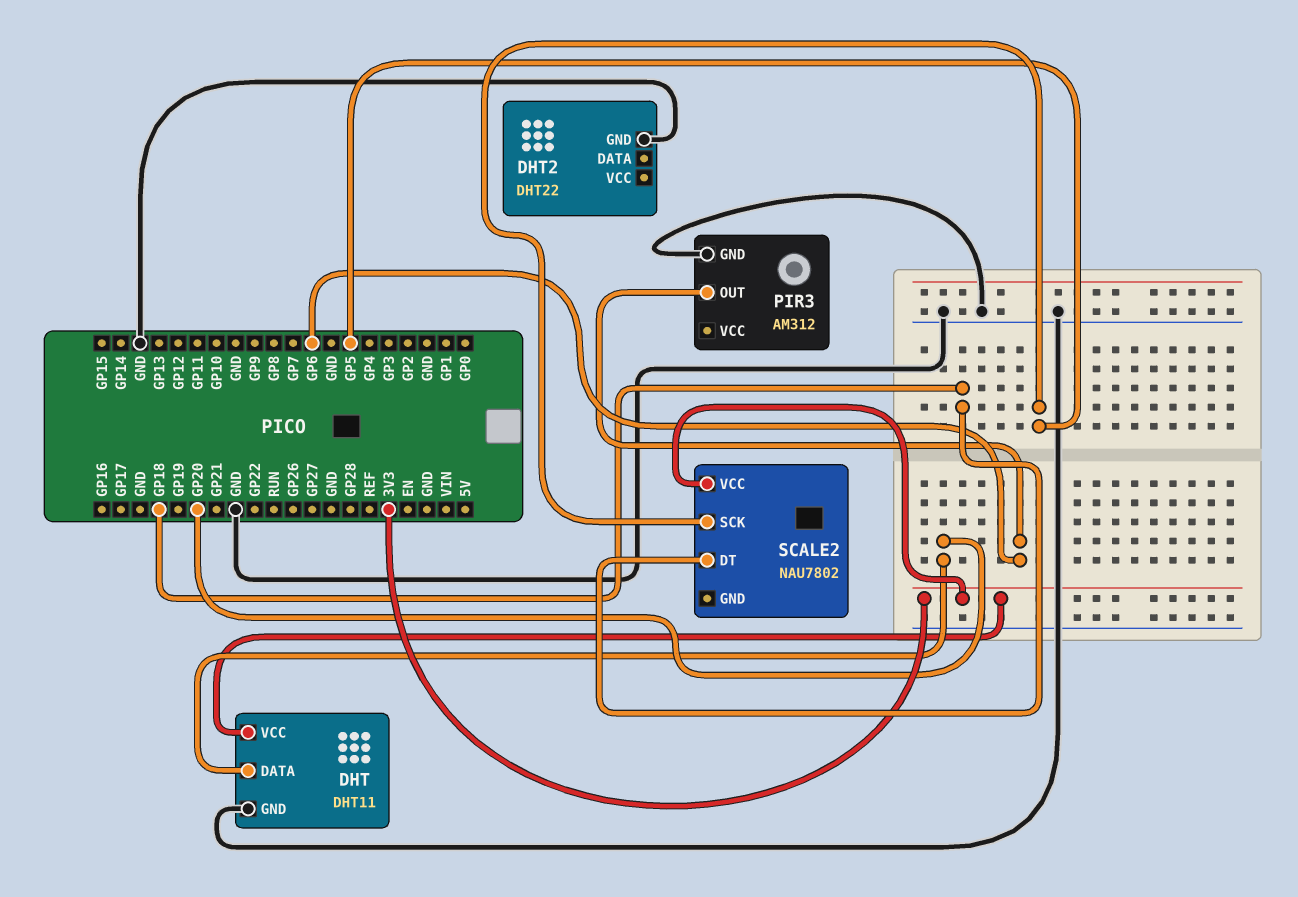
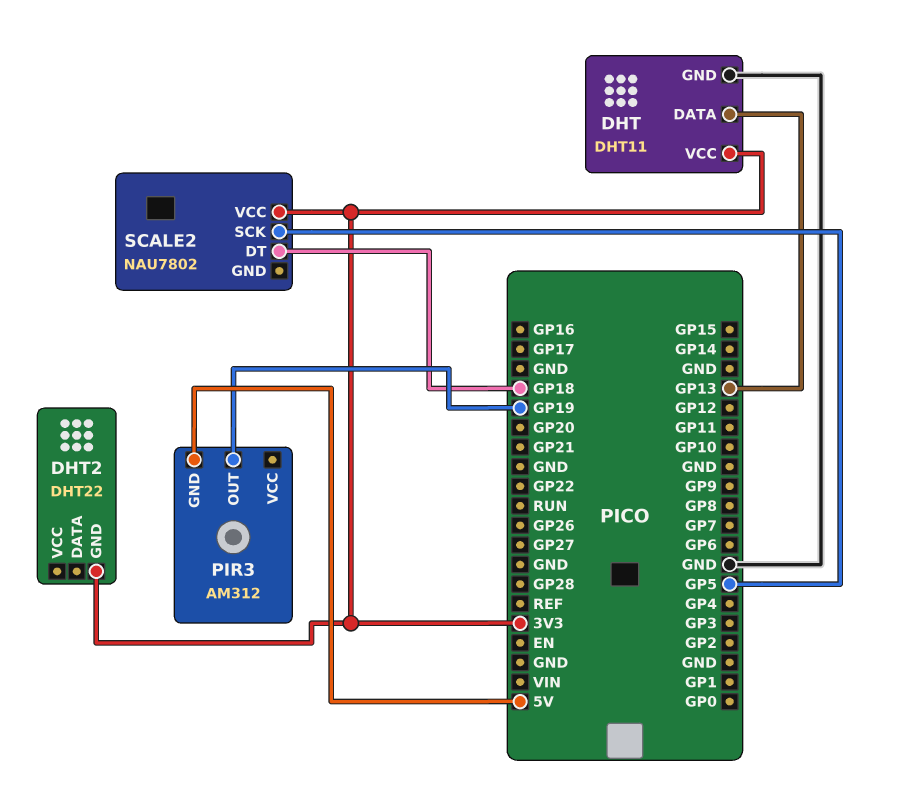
DHT pin DATA: GP20 -> GP13
DHT2 pin GND: GND -> 3V3
PIR3 pin GND: GND -> 5V
PIR3 pin OUT: GP6 -> GP19

